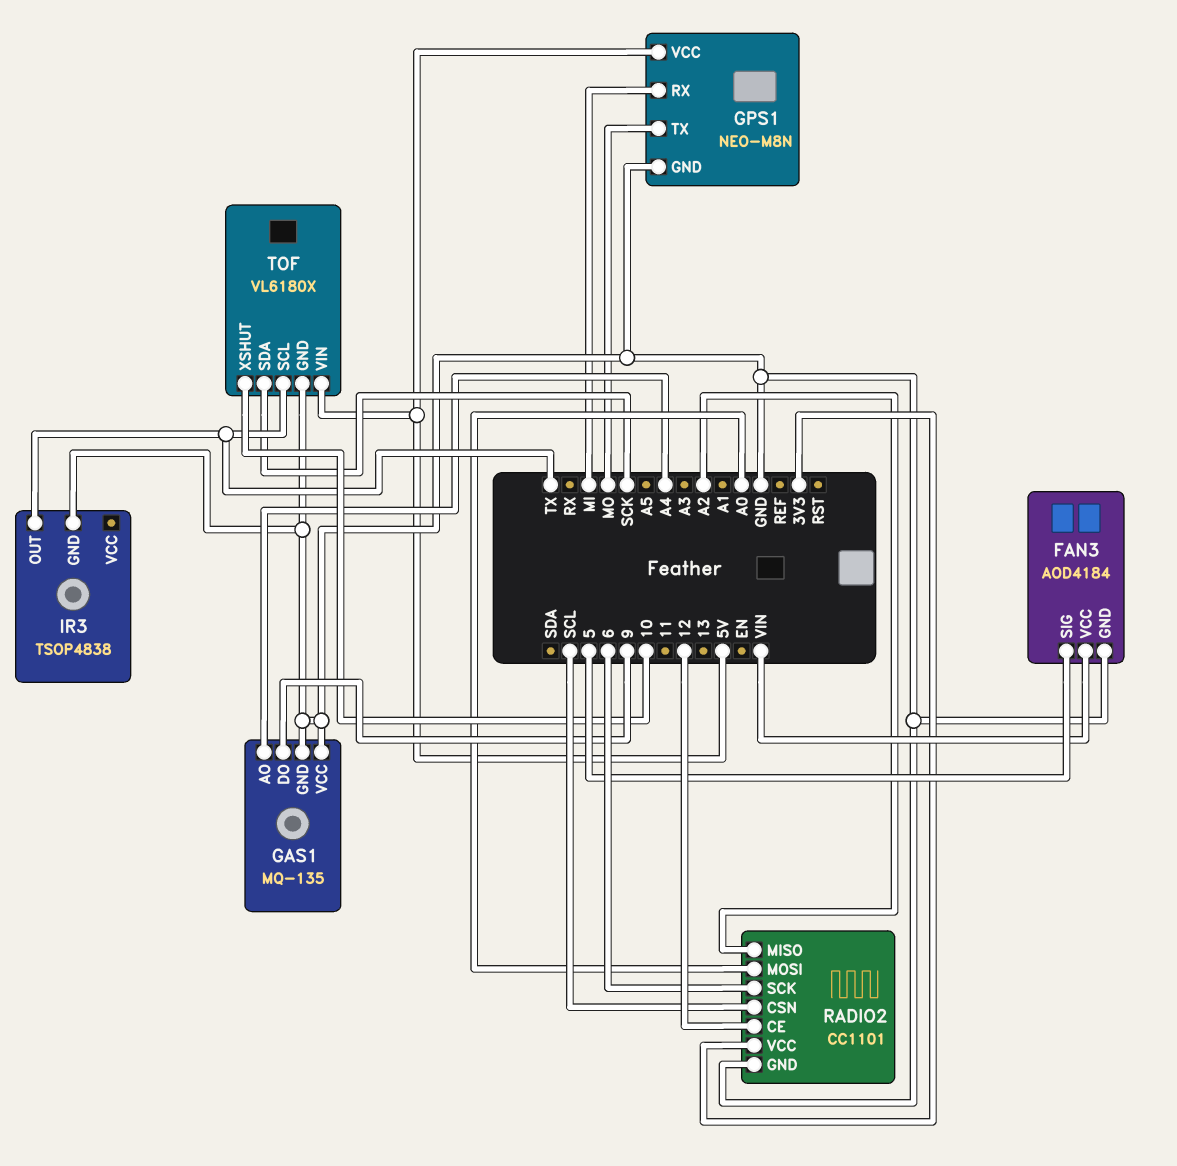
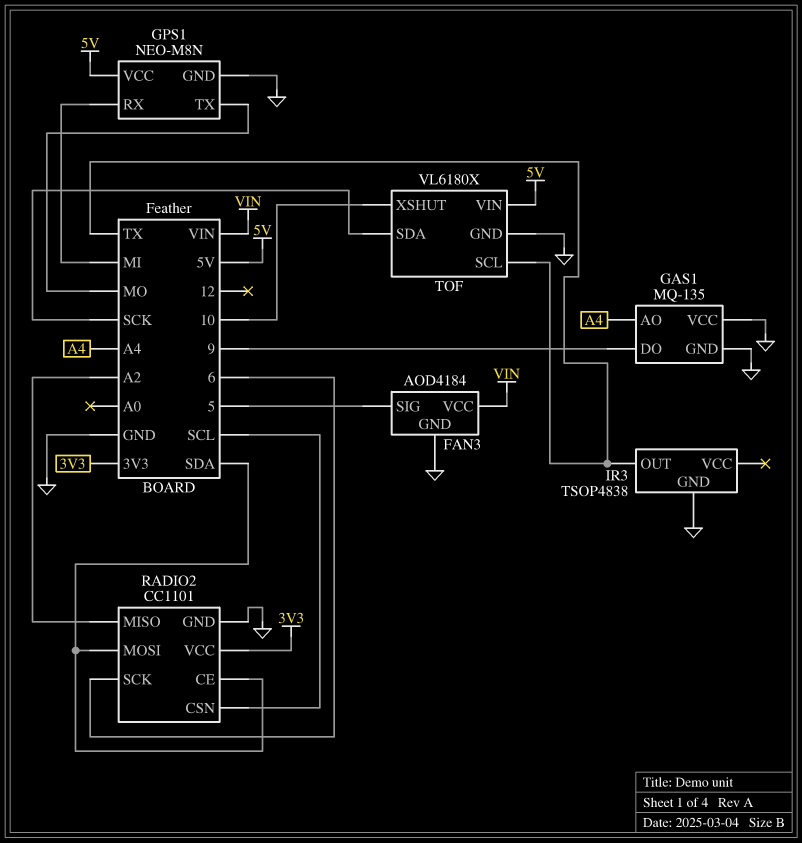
RADIO2 pin CE: 12 -> SDA
RADIO2 pin MOSI: A0 -> SDA

